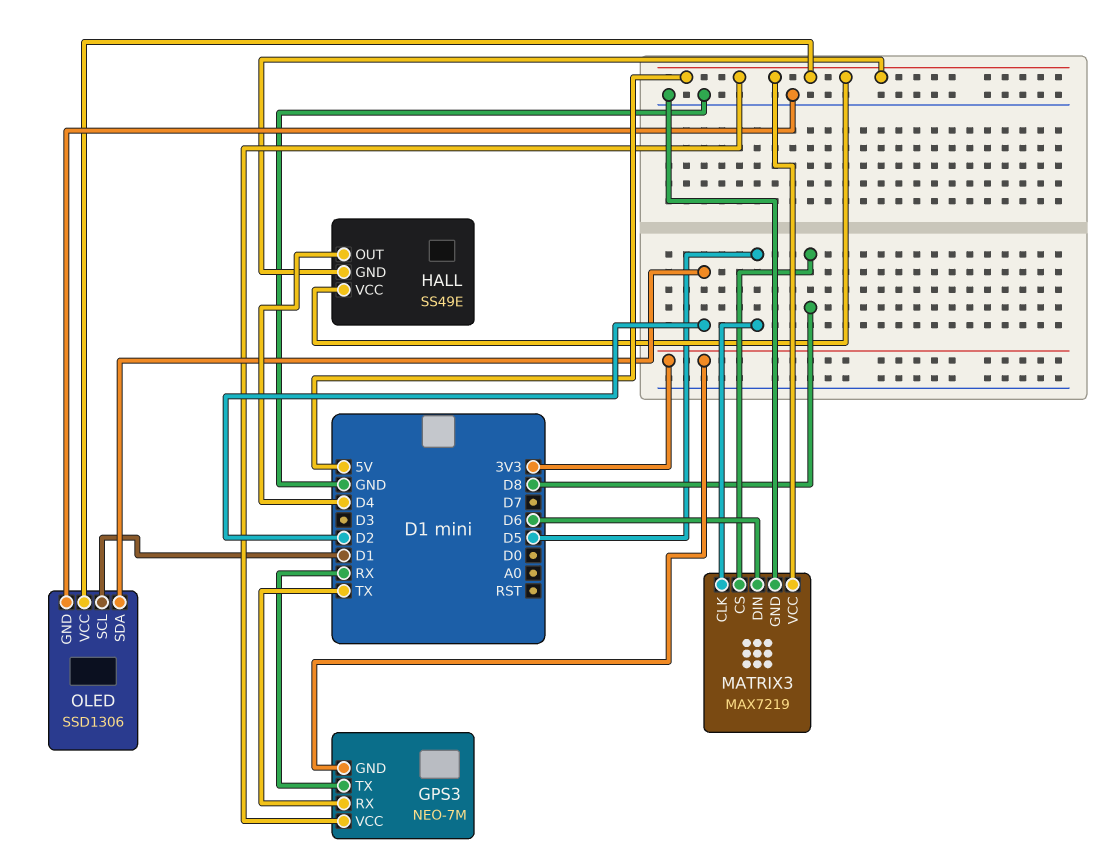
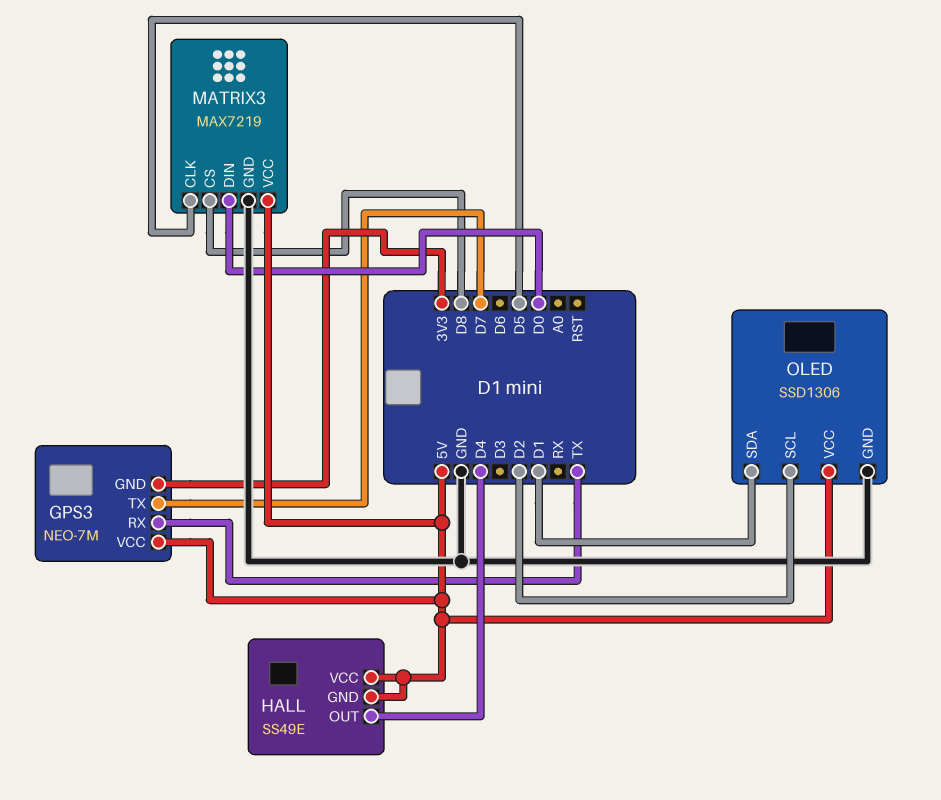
GPS3 pin TX: RX -> D7
MATRIX3 pin DIN: D6 -> D0
OLED pin SCL: D1 -> D2
OLED pin SDA: D2 -> D1

